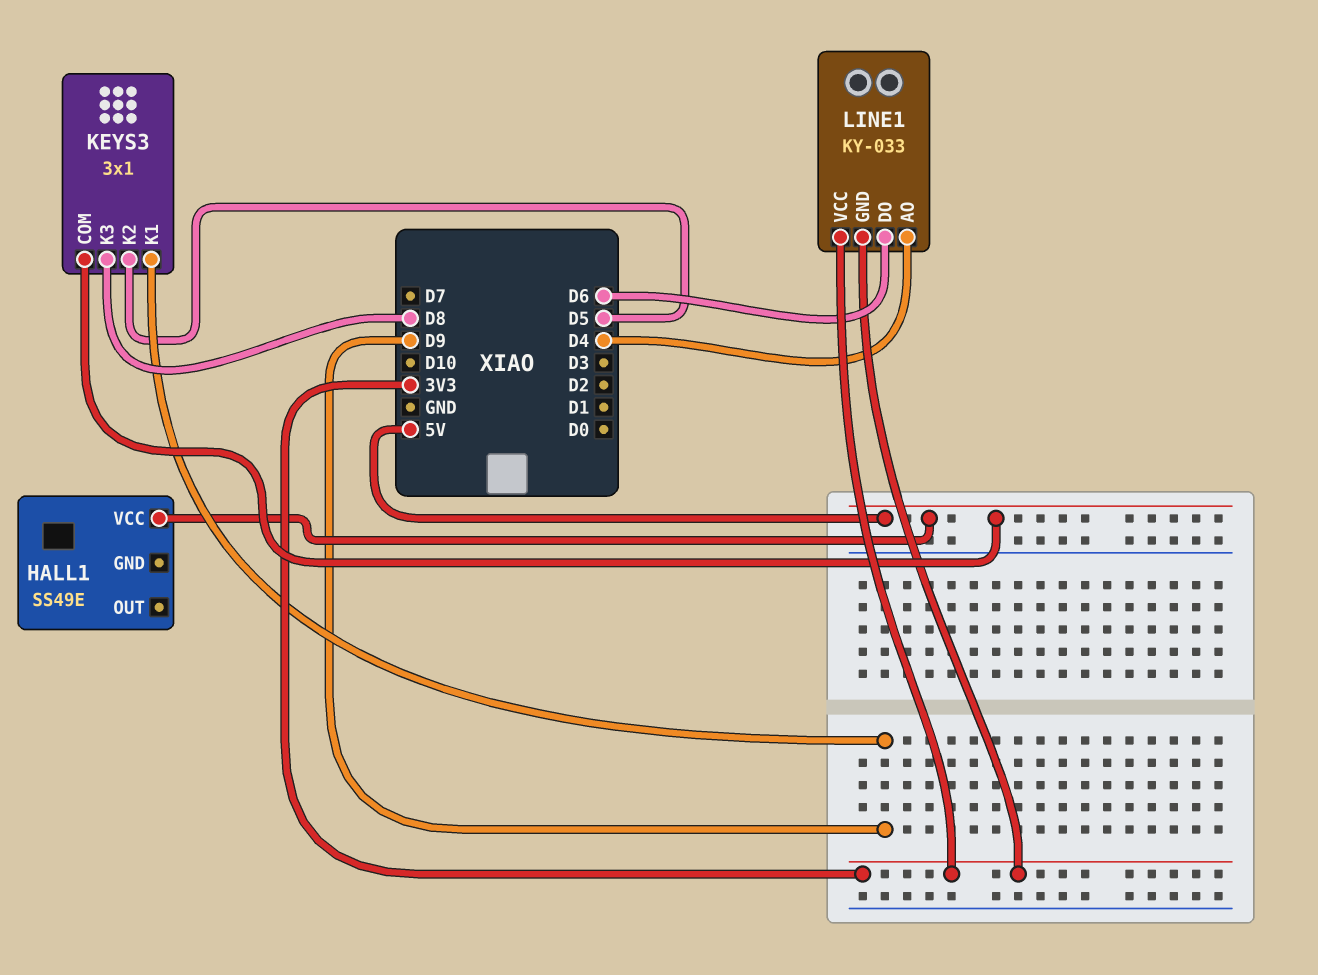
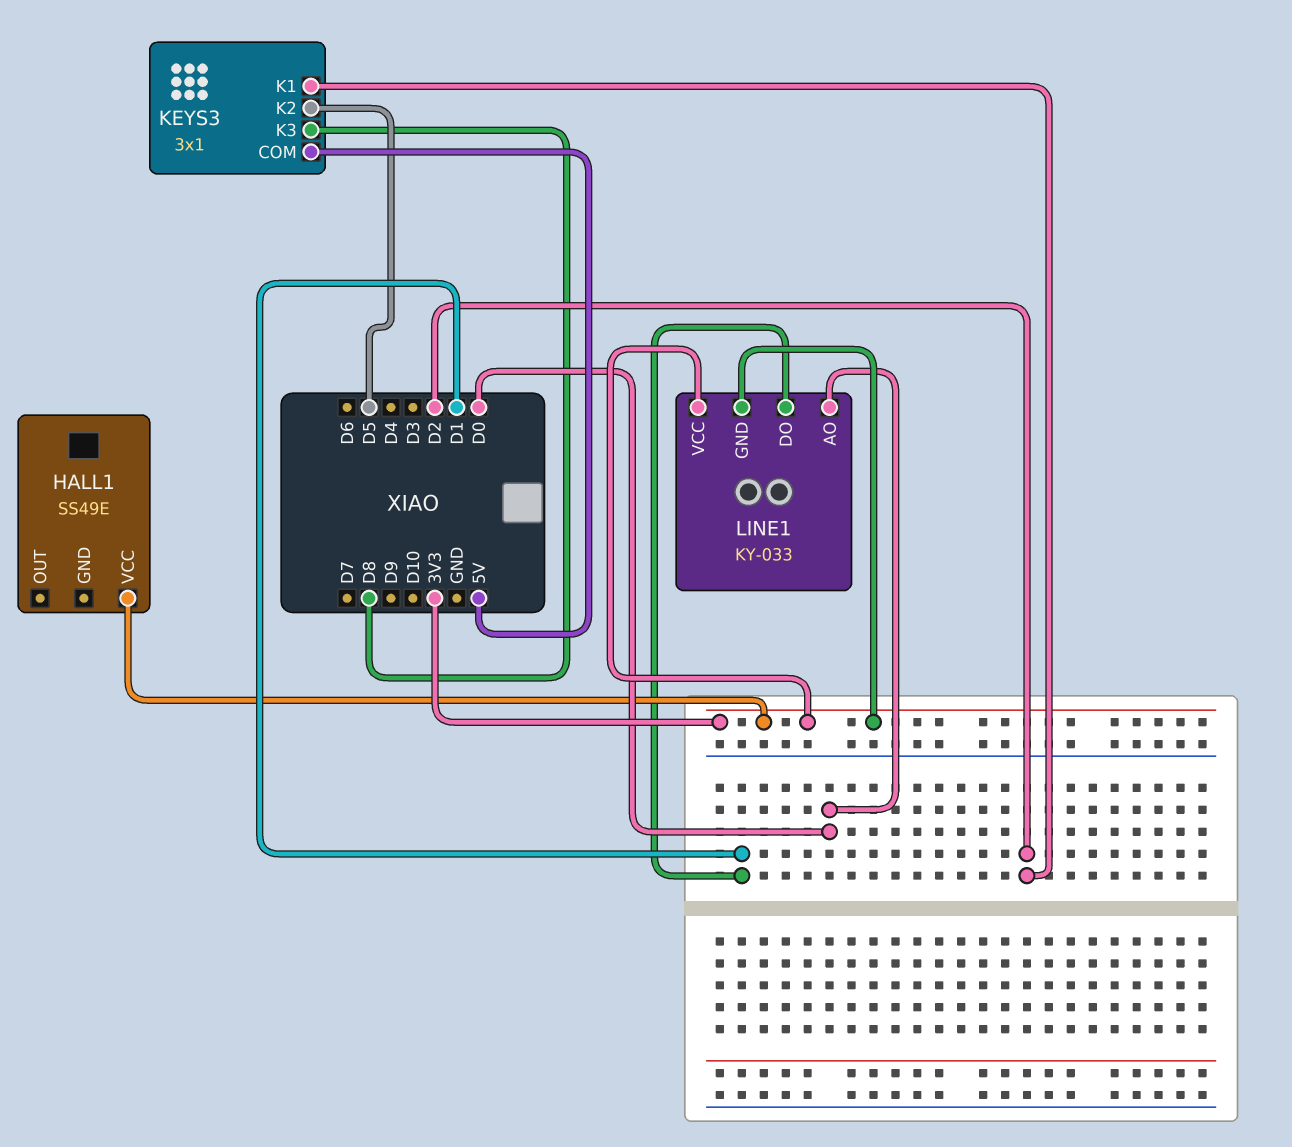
HALL1 pin VCC: 5V -> 3V3
KEYS3 pin K1: D9 -> D2
LINE1 pin AO: D4 -> D0
LINE1 pin DO: D6 -> D1

